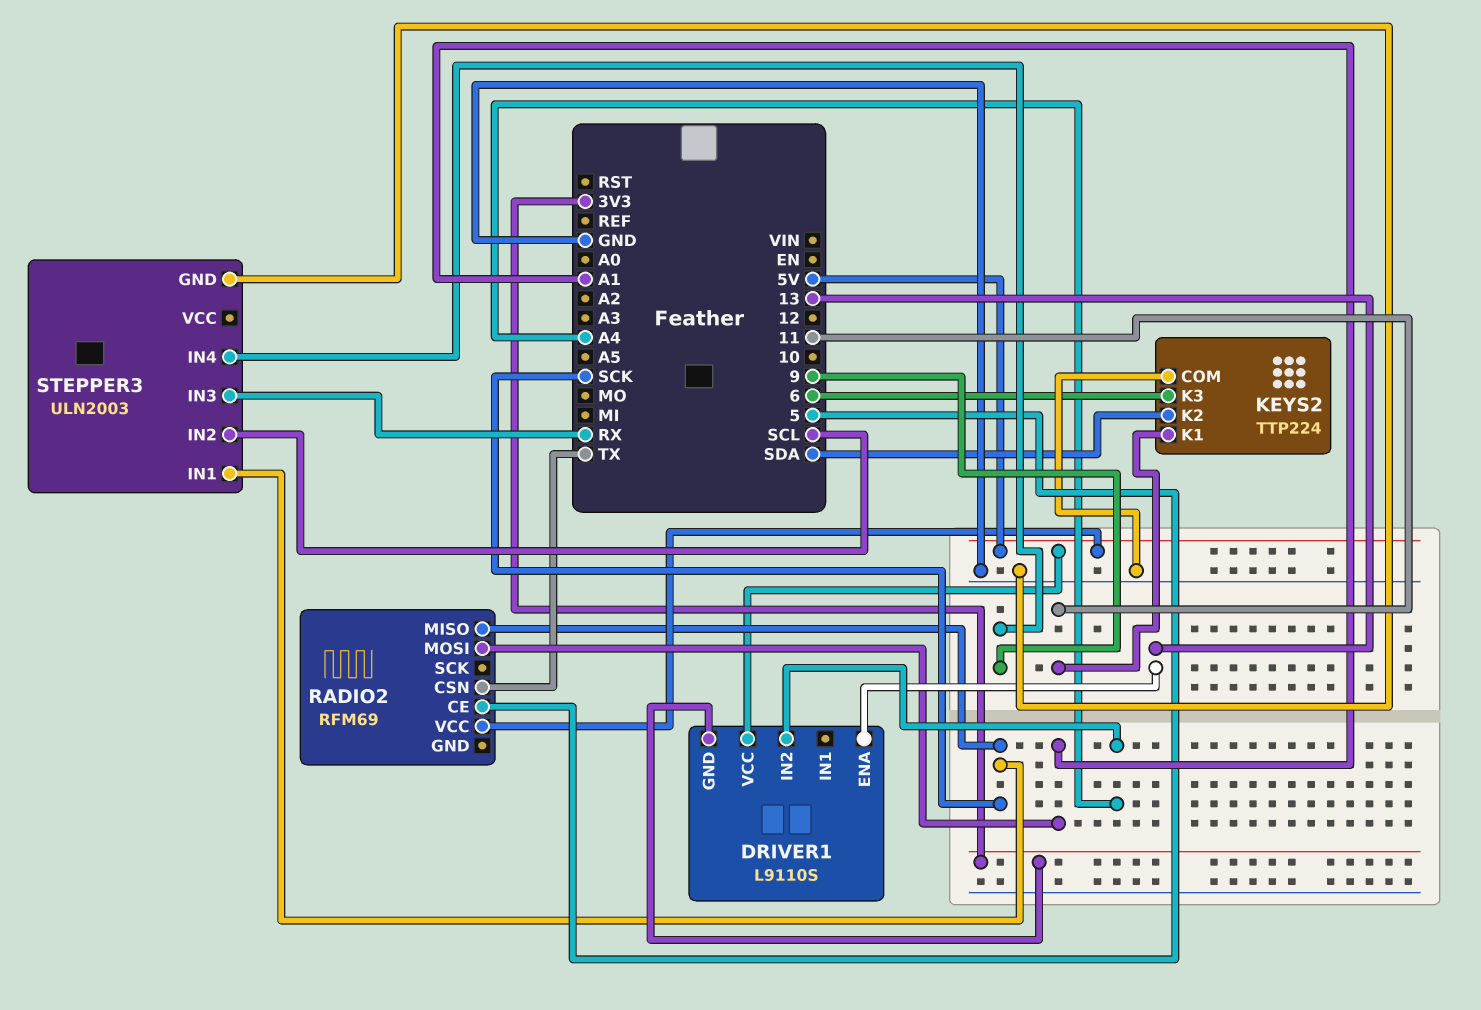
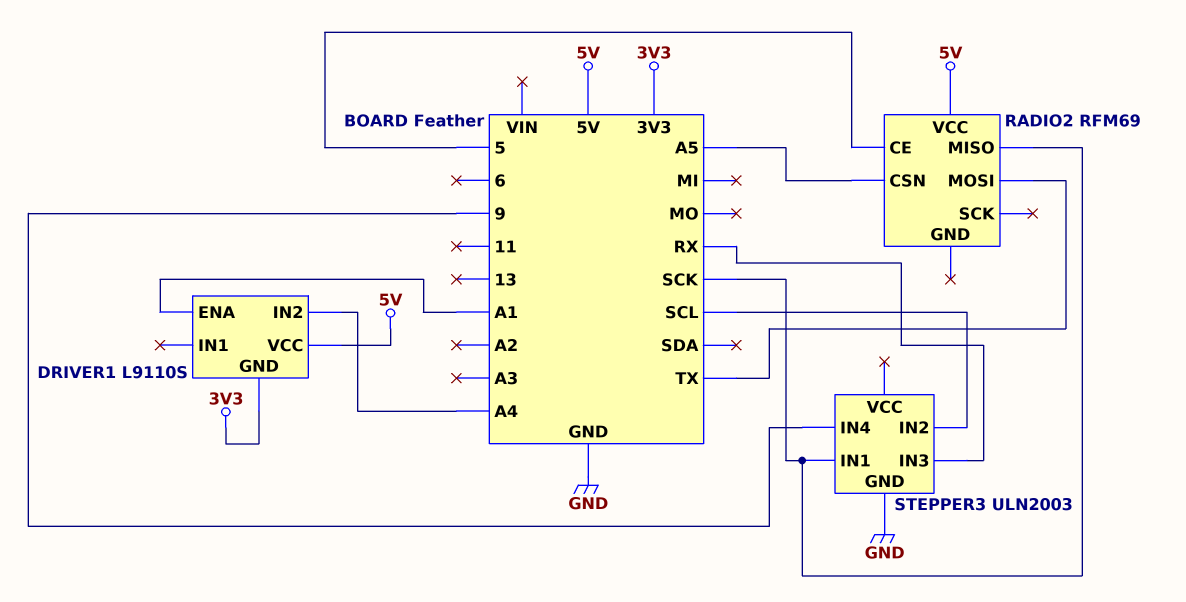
DRIVER1 pin ENA: 13 -> A1
KEYS2: TTP224 -> none
KEYS2 pin COM: GND -> none
KEYS2 pin K1: 11 -> none
KEYS2 pin K2: SDA -> none
KEYS2 pin K3: 6 -> none
RADIO2 pin CSN: TX -> A5
RADIO2 pin MOSI: A1 -> TX

